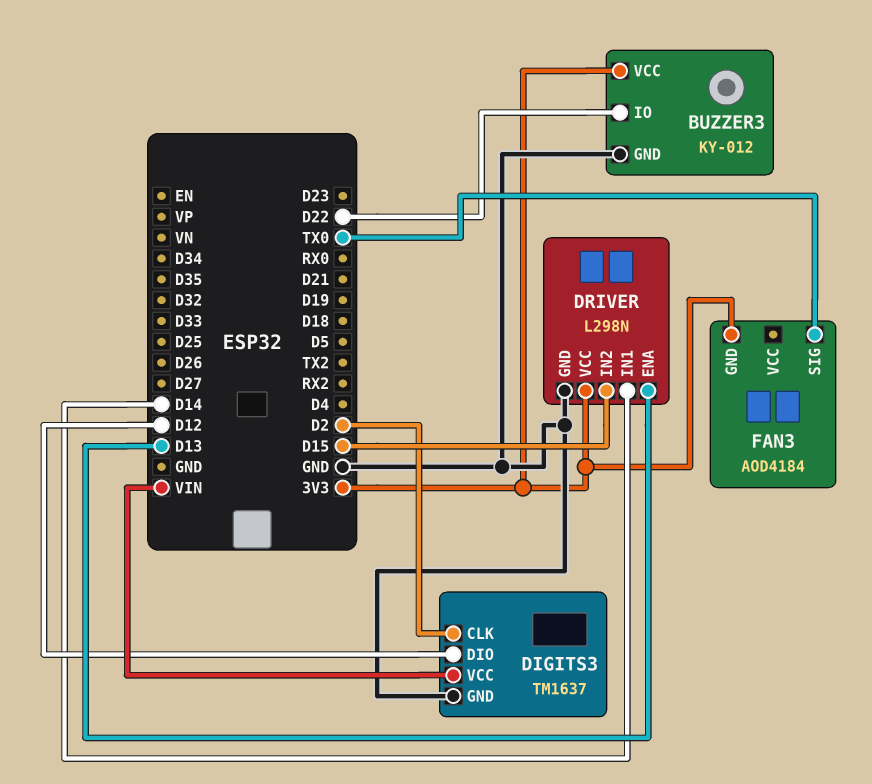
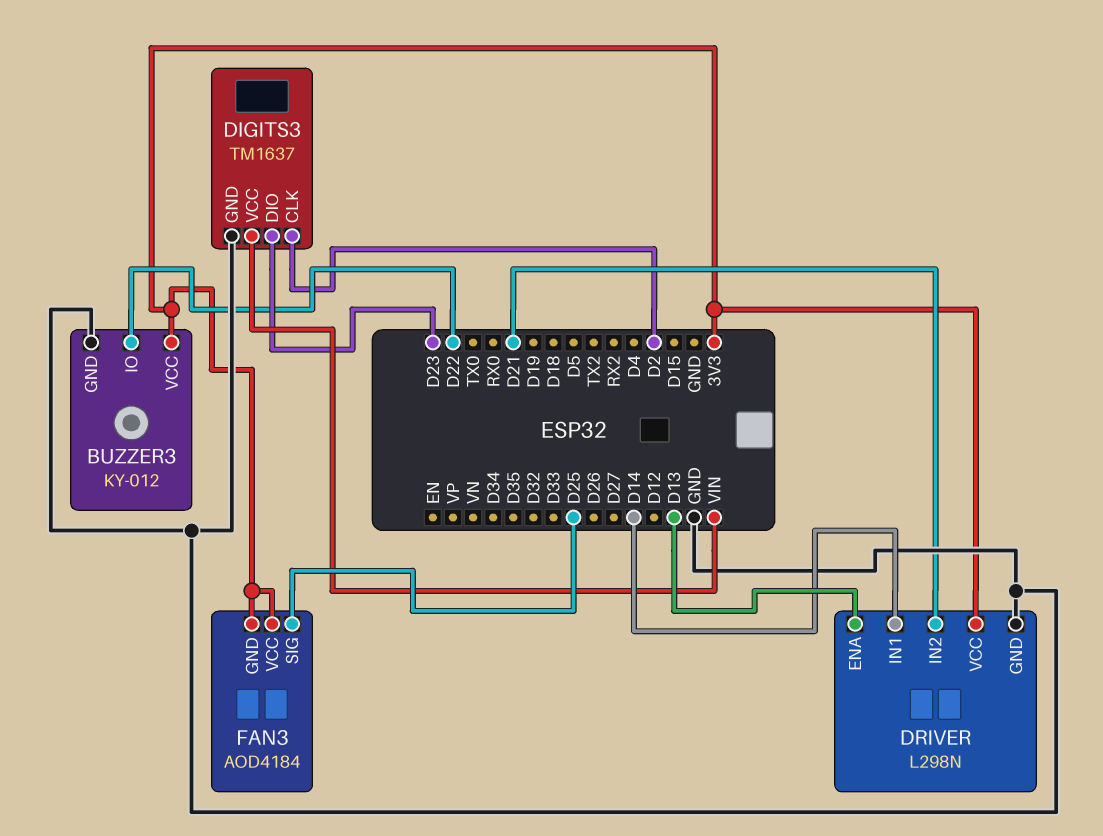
DIGITS3 pin DIO: D12 -> D23
DRIVER pin IN2: D15 -> D21
FAN3 pin SIG: TX0 -> D25
FAN3 pin VCC: none -> 3V3

